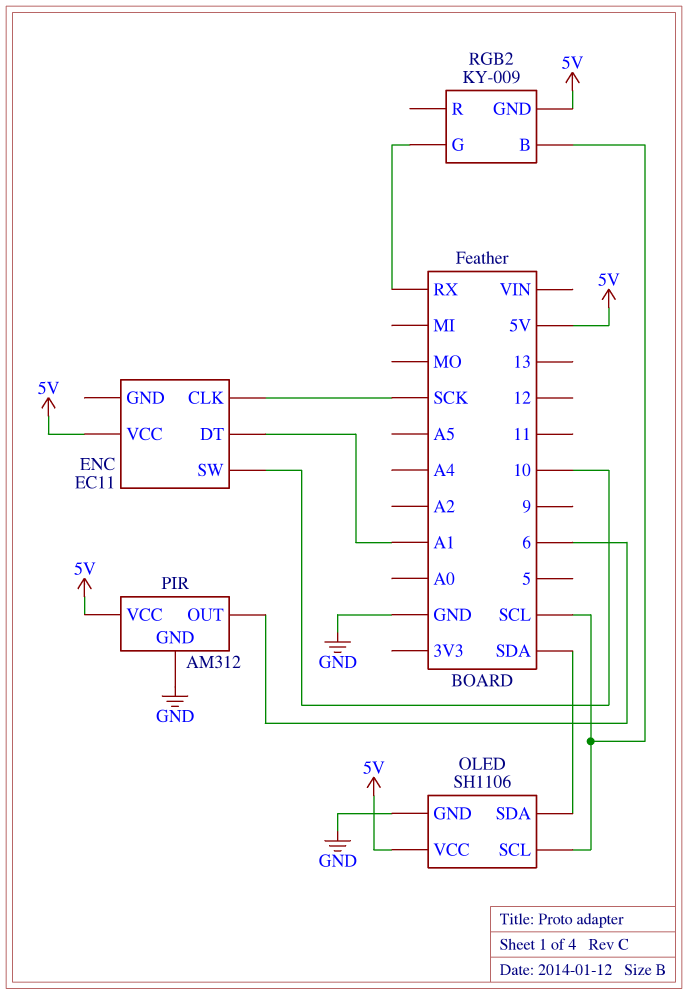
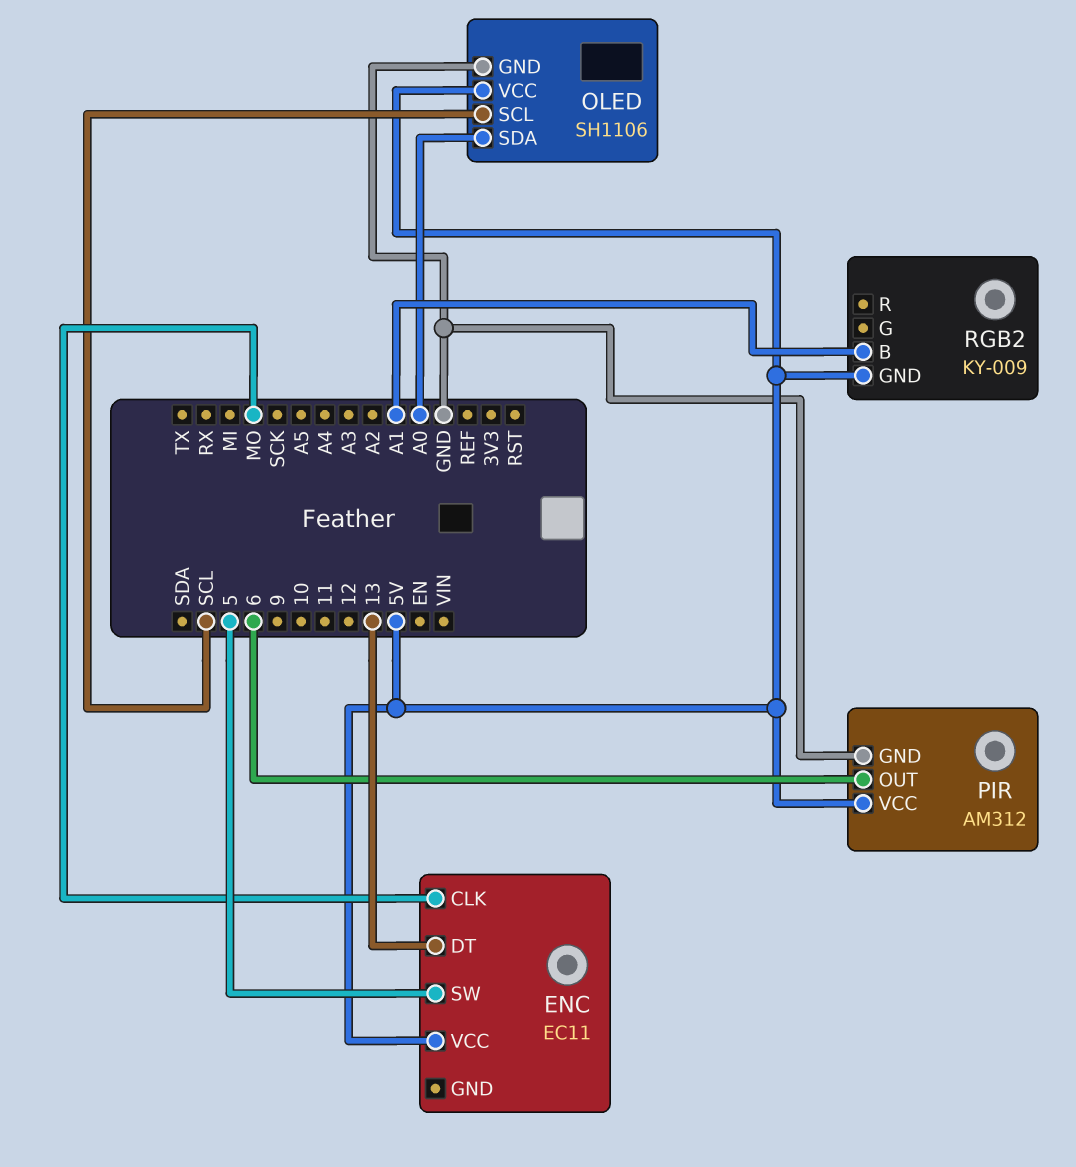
ENC pin CLK: SCK -> MO
ENC pin DT: A1 -> 13
ENC pin SW: 10 -> 5
OLED pin SDA: SDA -> A0
RGB2 pin B: SCL -> A1
RGB2 pin G: RX -> none

